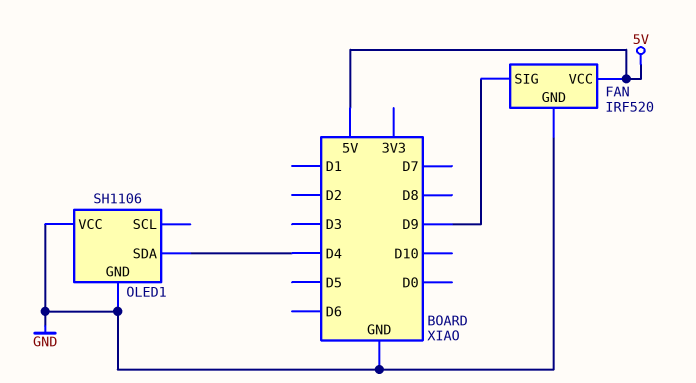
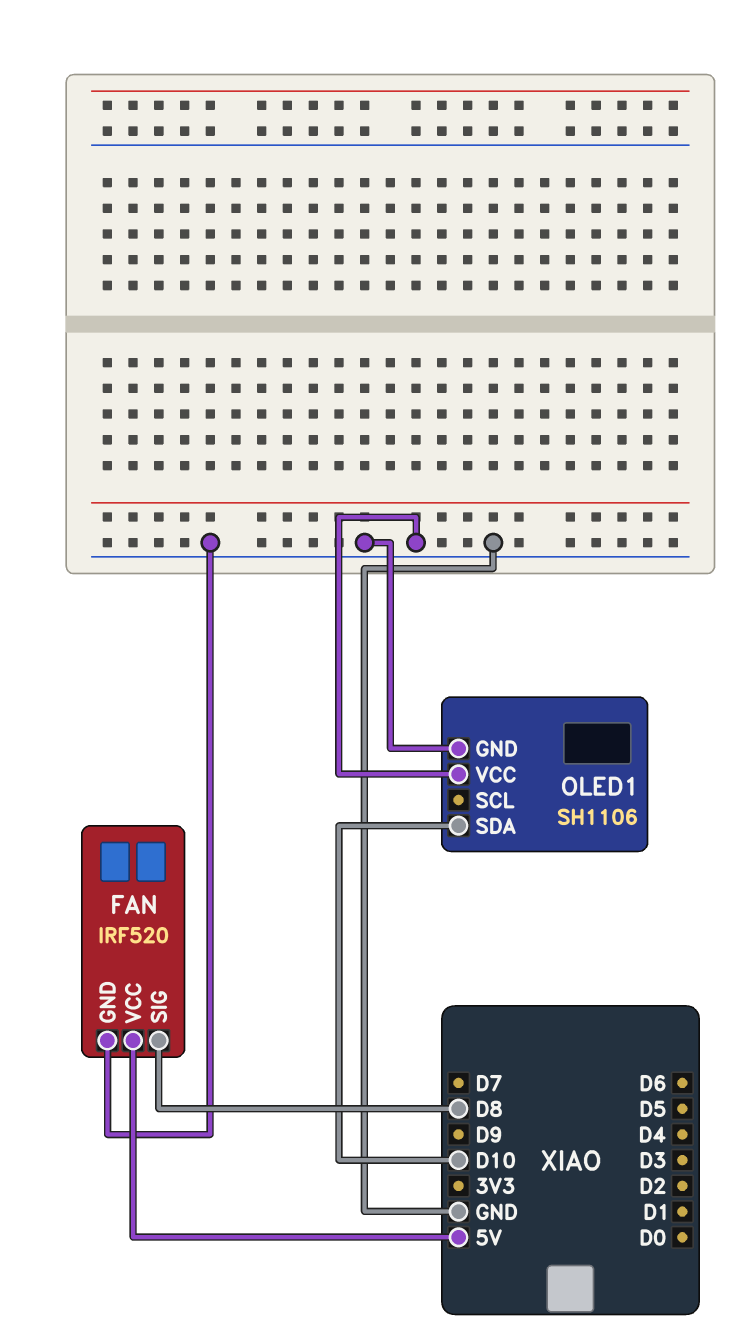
FAN pin SIG: D9 -> D8
OLED1 pin SDA: D4 -> D10

